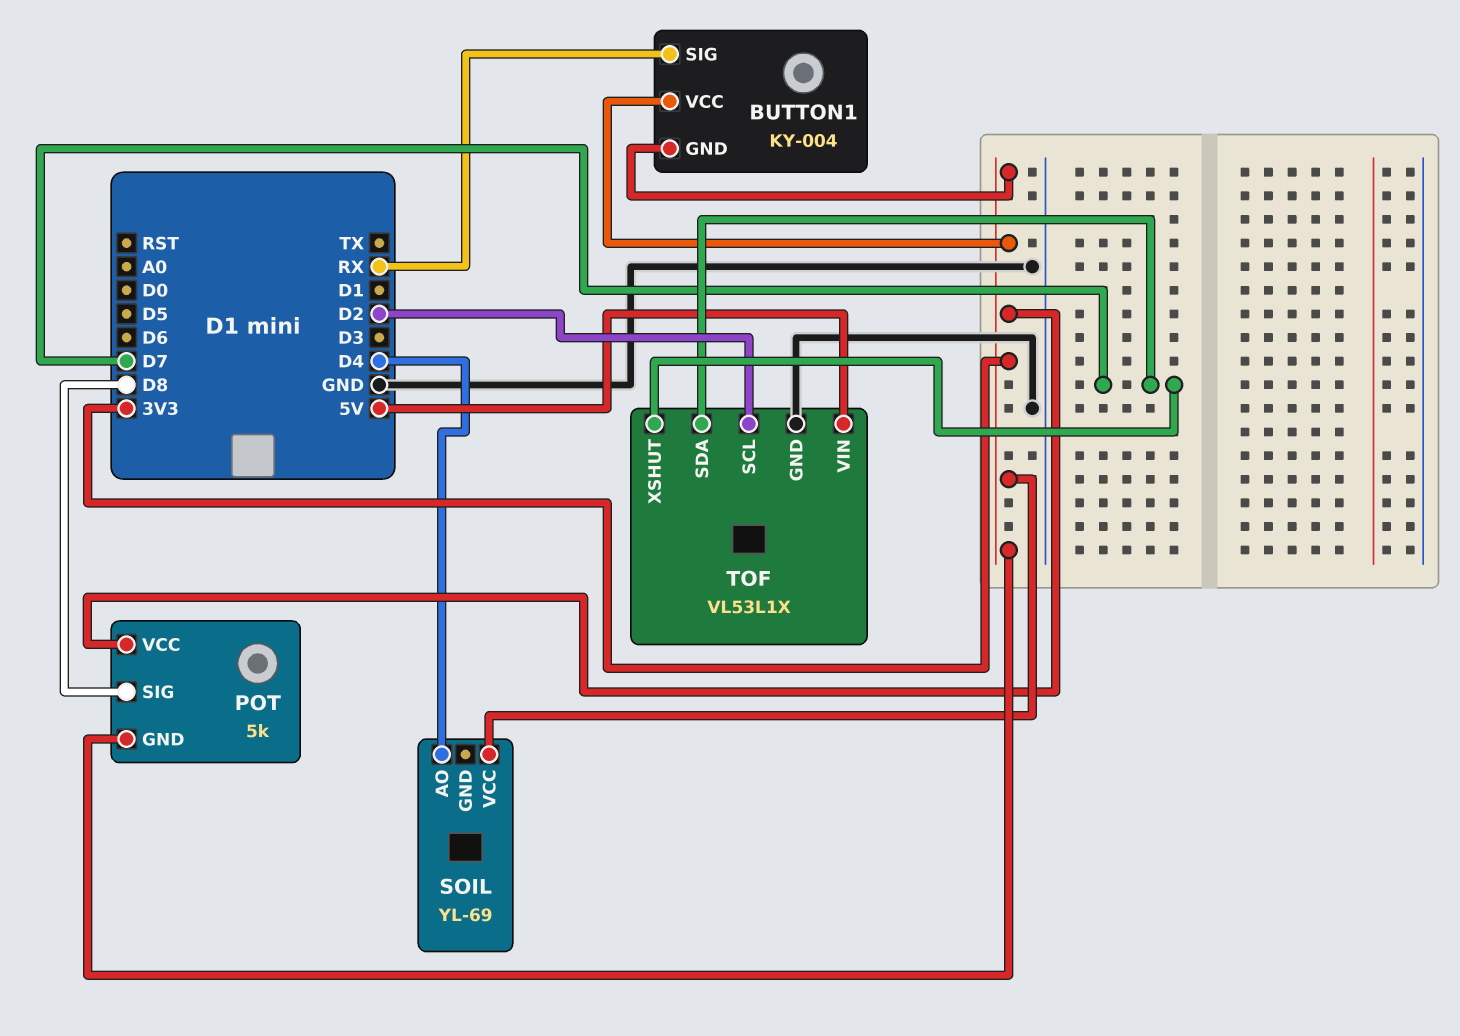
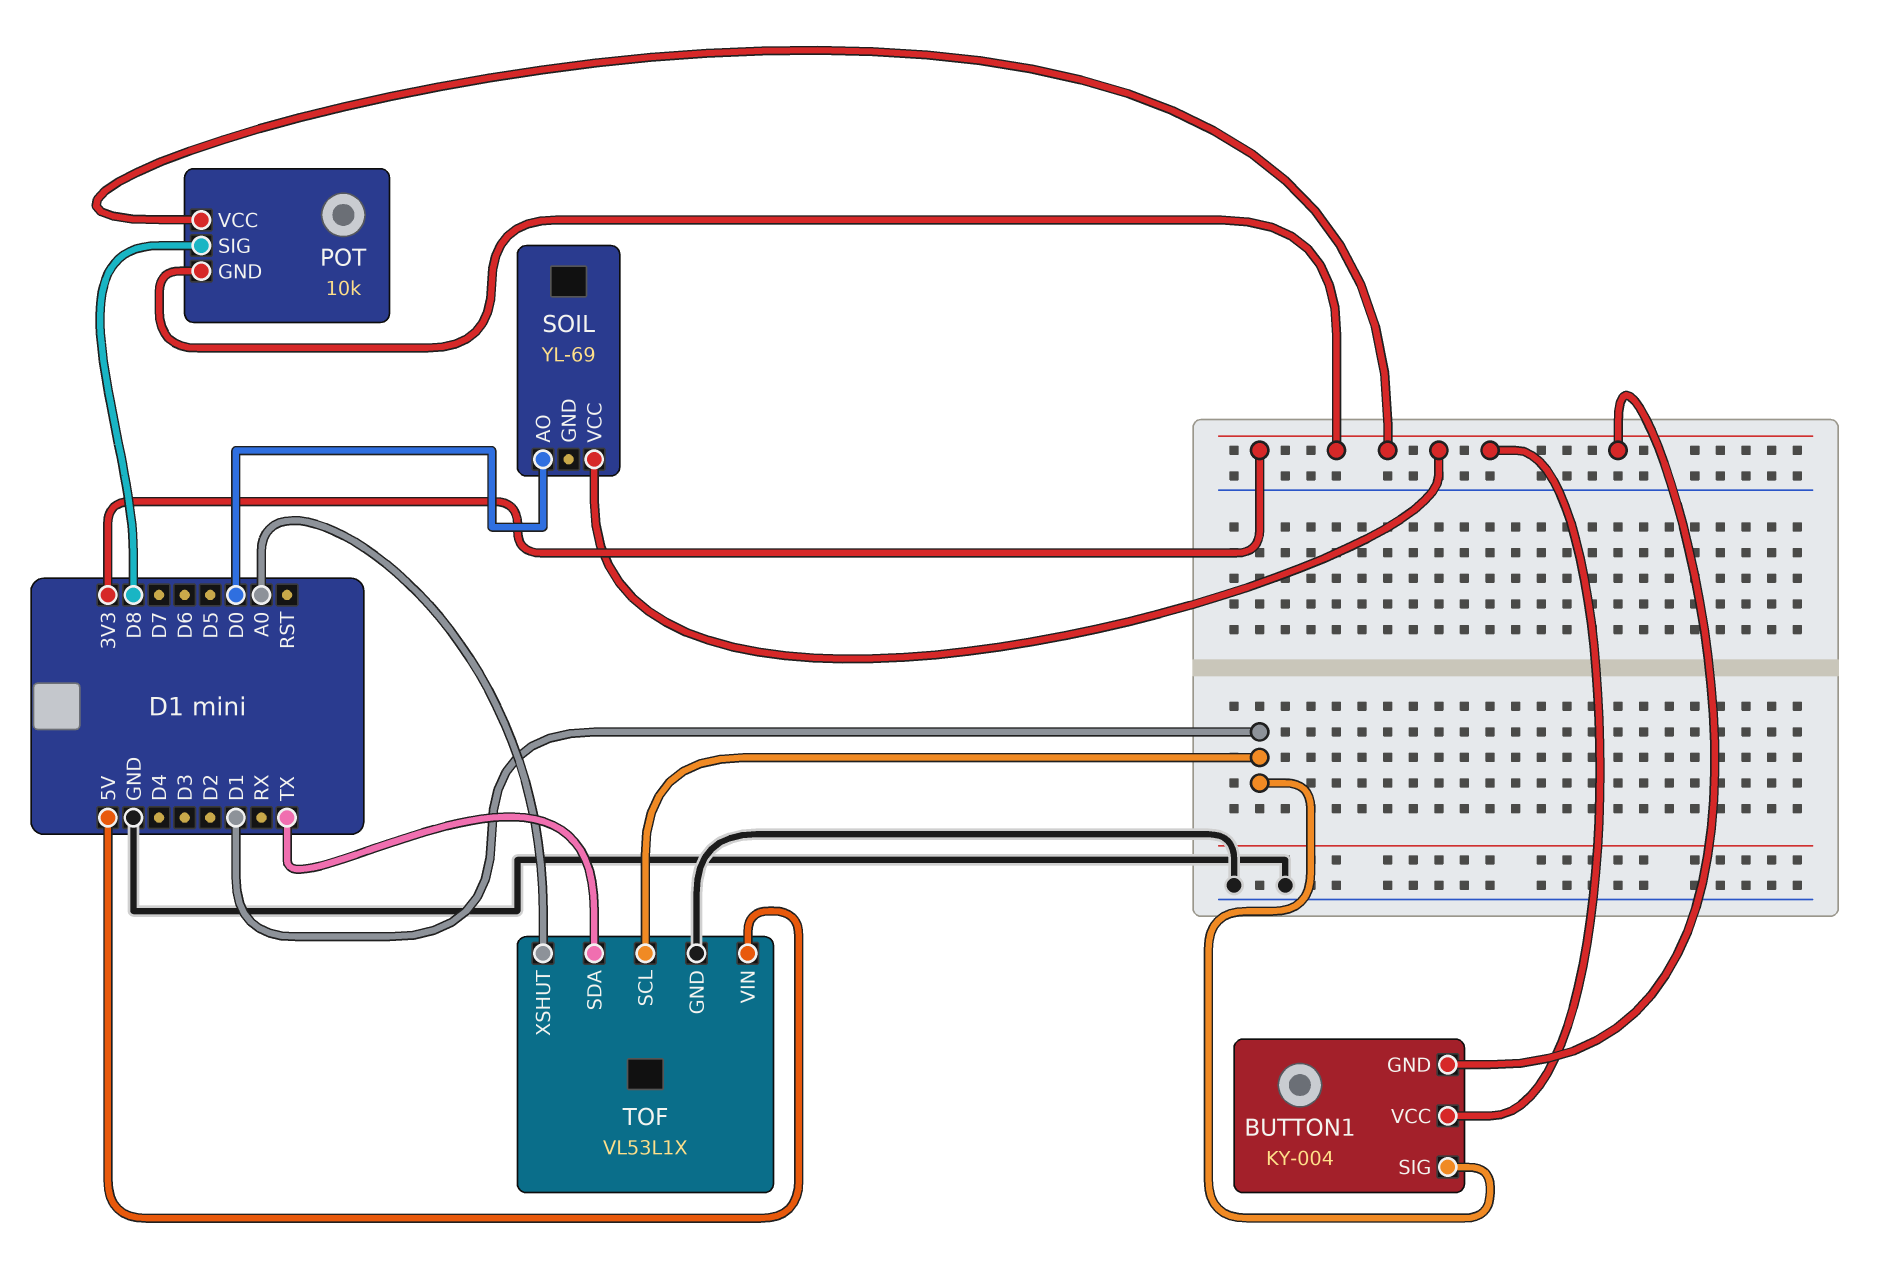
BUTTON1 pin SIG: RX -> D1
POT: 5k -> 10k
SOIL pin AO: D4 -> D0
TOF pin SCL: D2 -> D1
TOF pin SDA: D7 -> TX
TOF pin XSHUT: D7 -> A0

